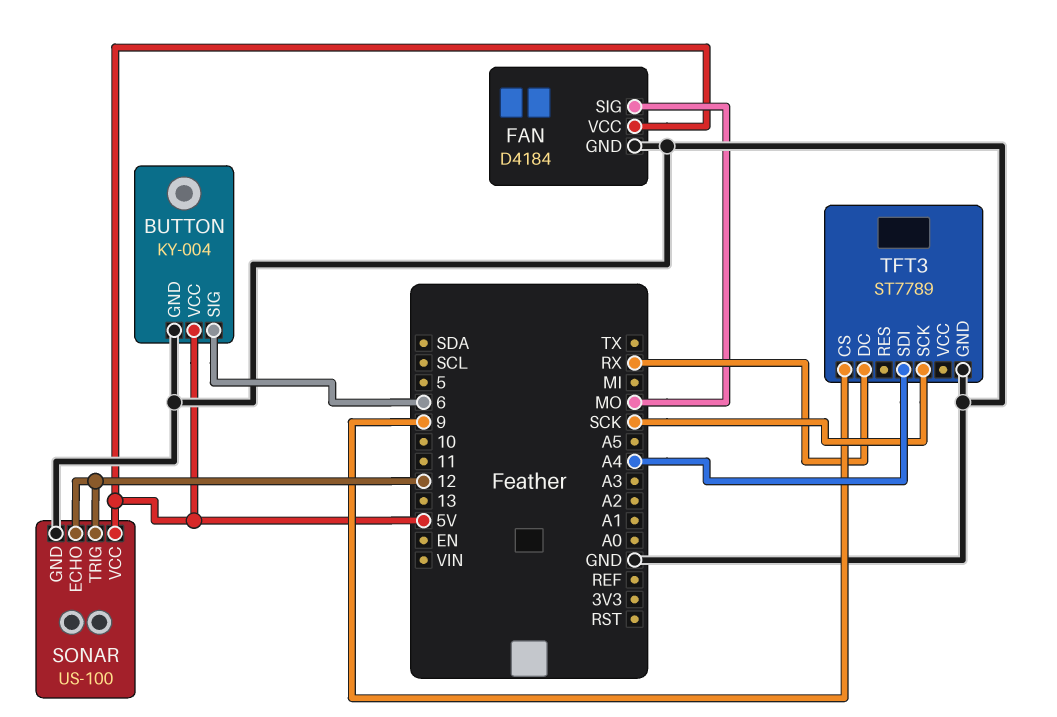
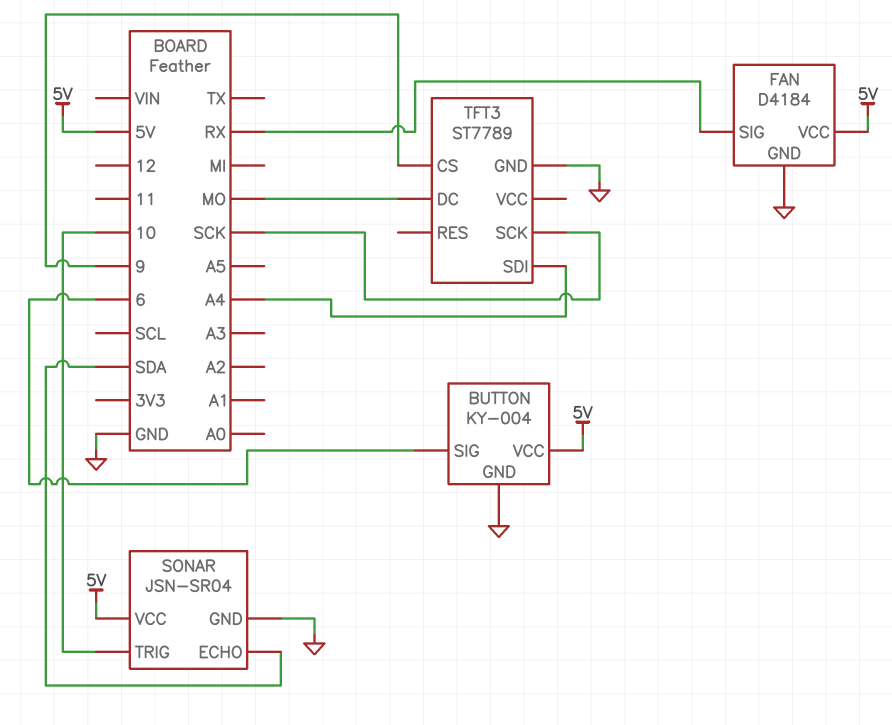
FAN pin SIG: MO -> RX
SONAR: US-100 -> JSN-SR04
SONAR pin ECHO: 12 -> SDA
SONAR pin TRIG: 12 -> 10
TFT3 pin DC: RX -> MO

